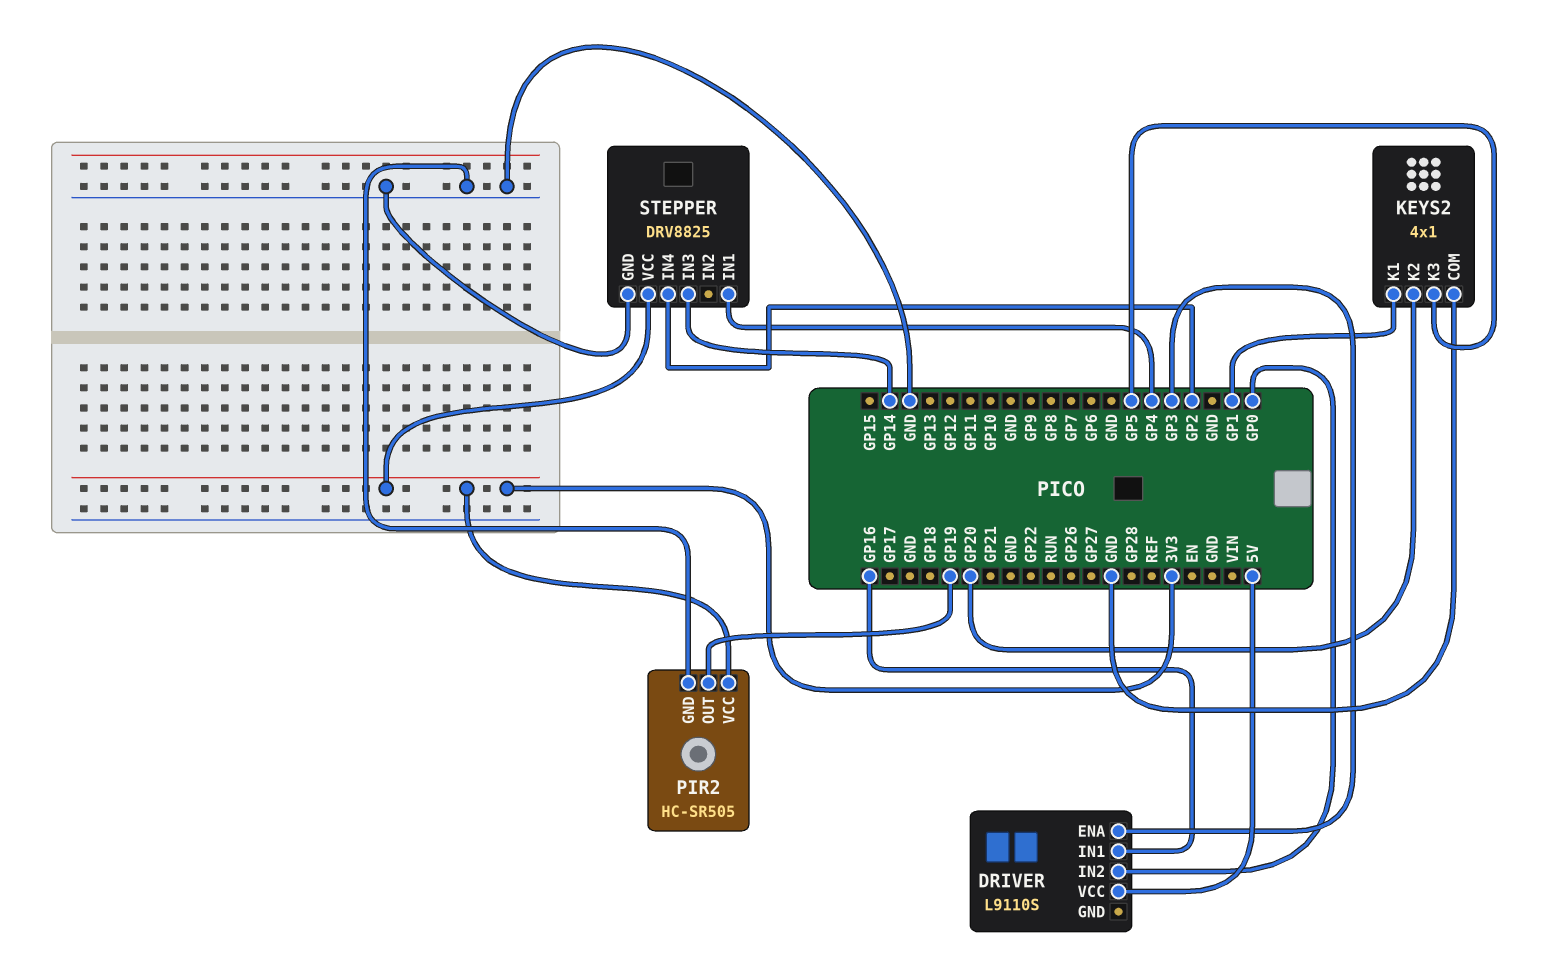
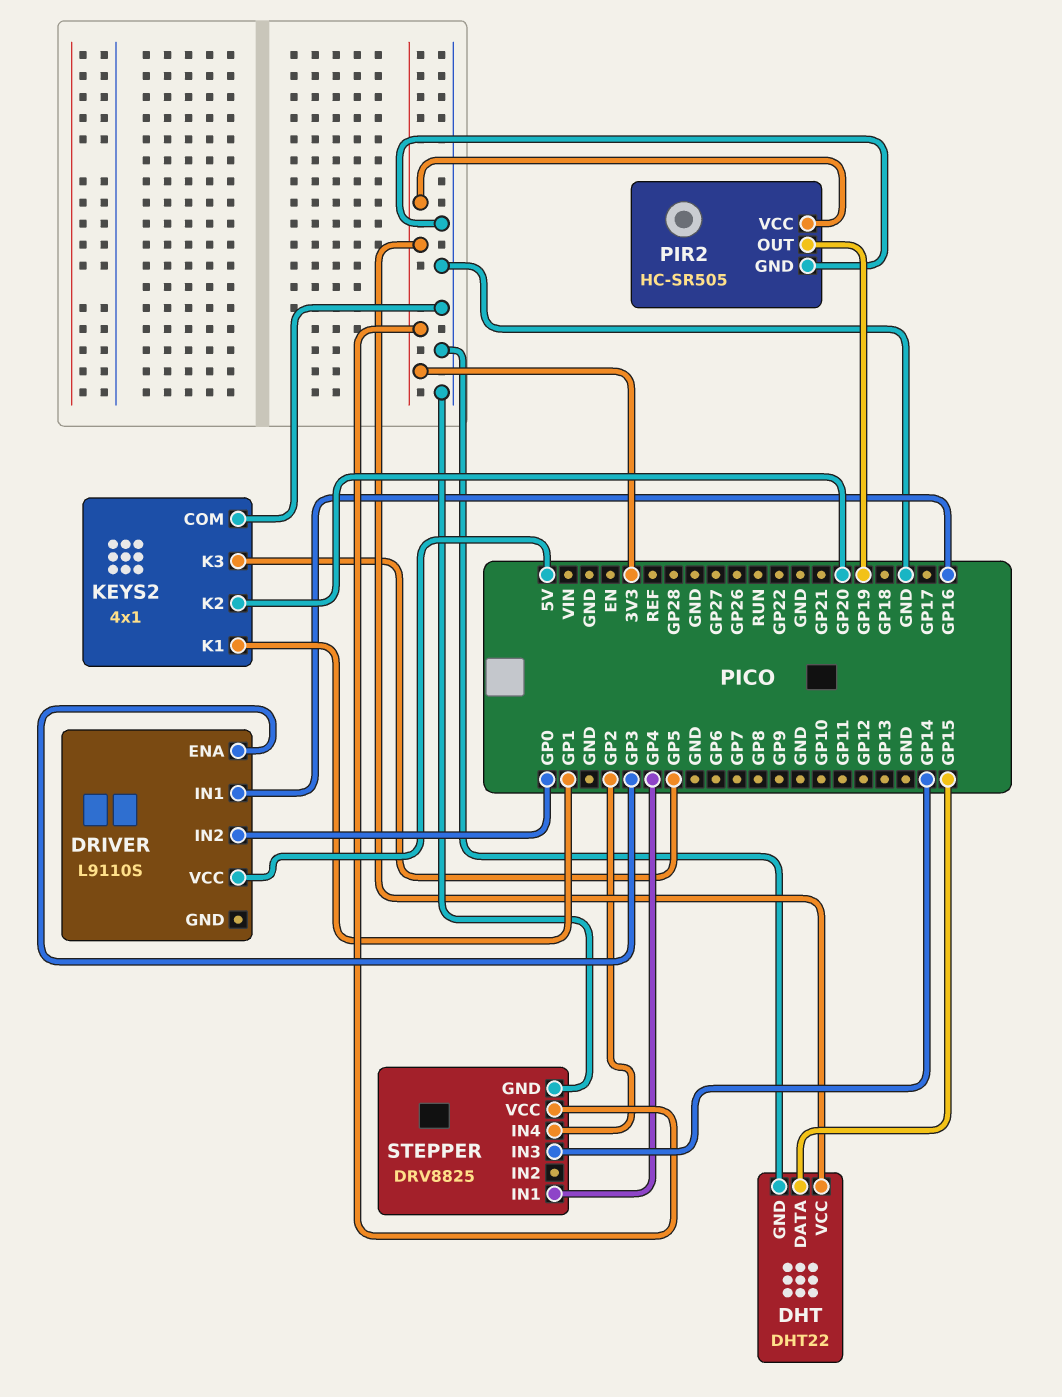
DHT: none -> DHT22
DHT pin DATA: none -> GP15
DHT pin GND: none -> GND
DHT pin VCC: none -> 3V3

